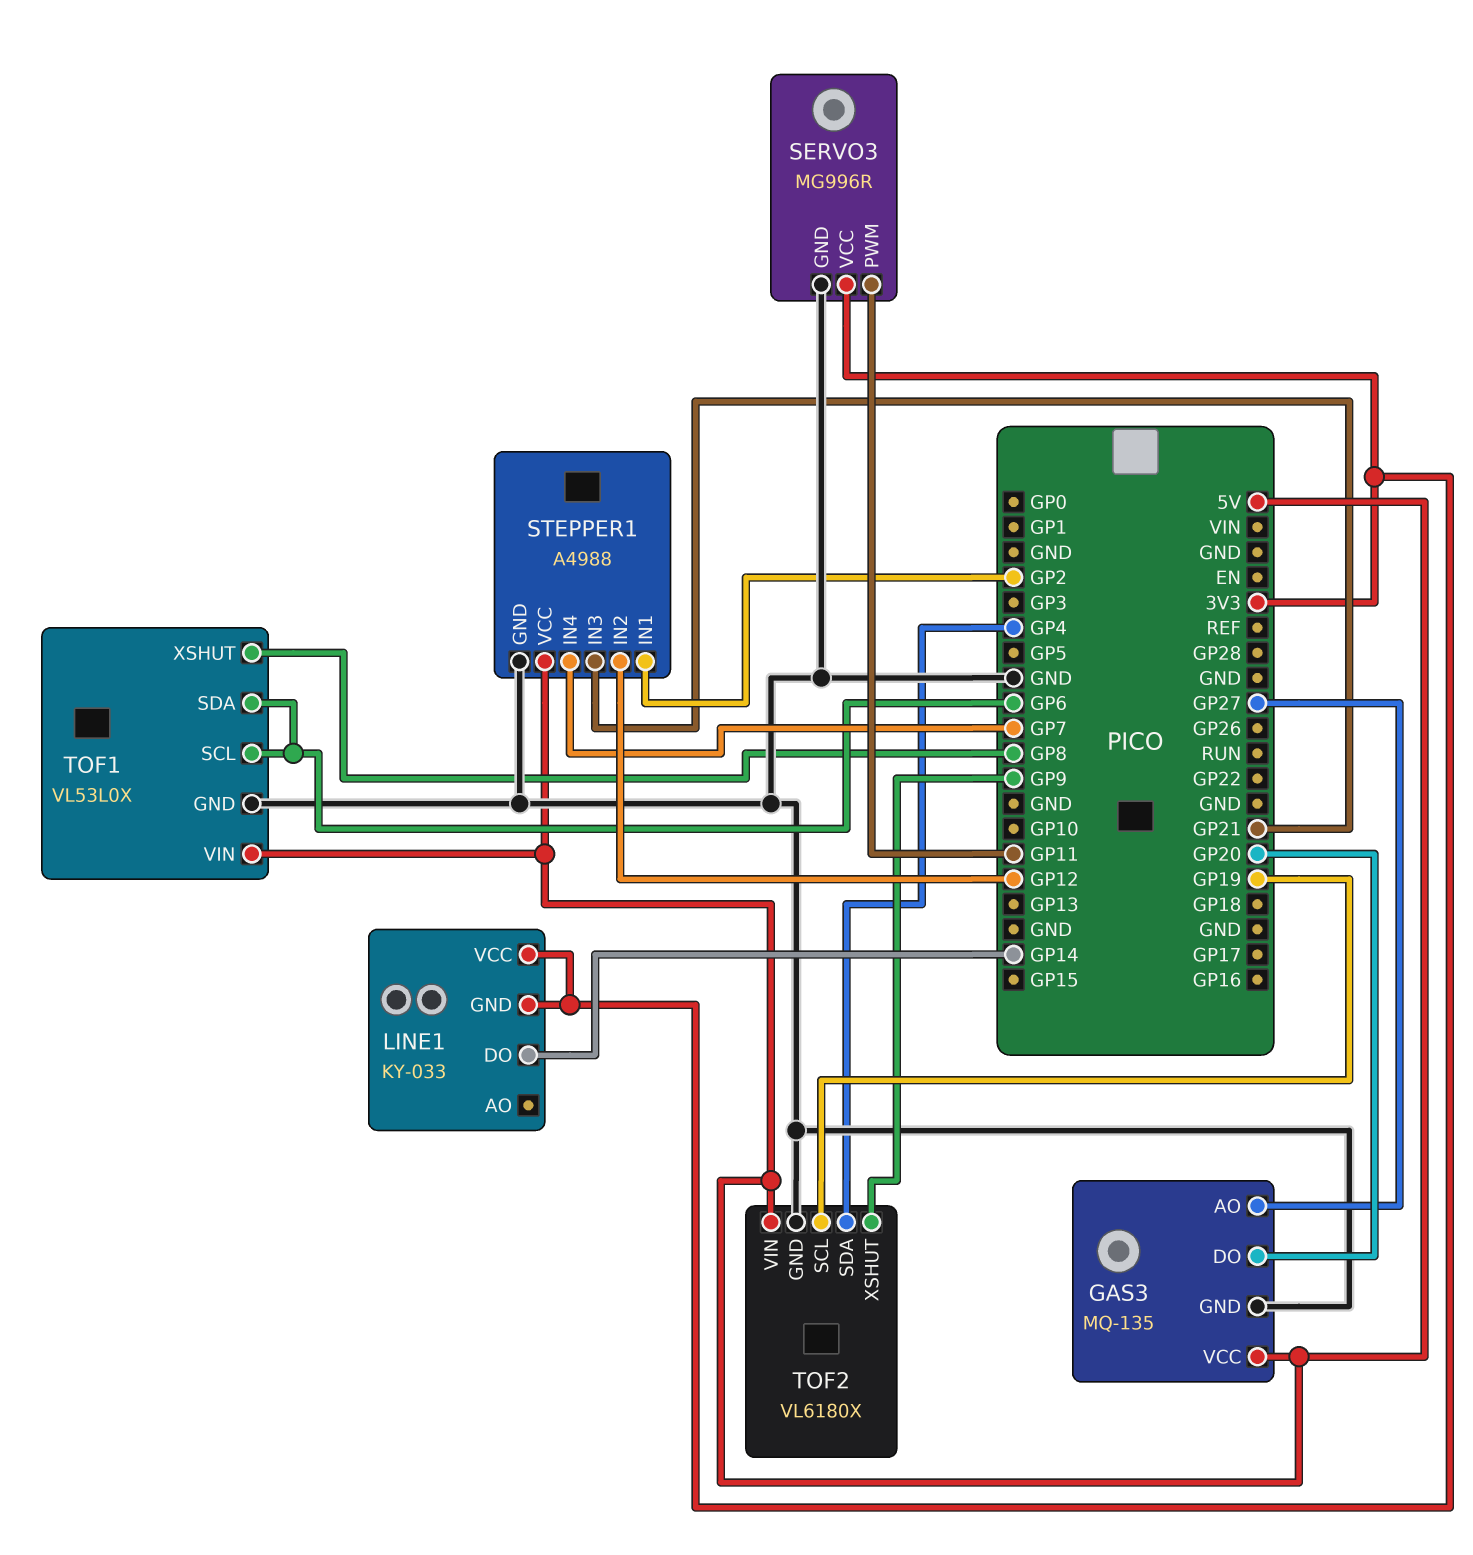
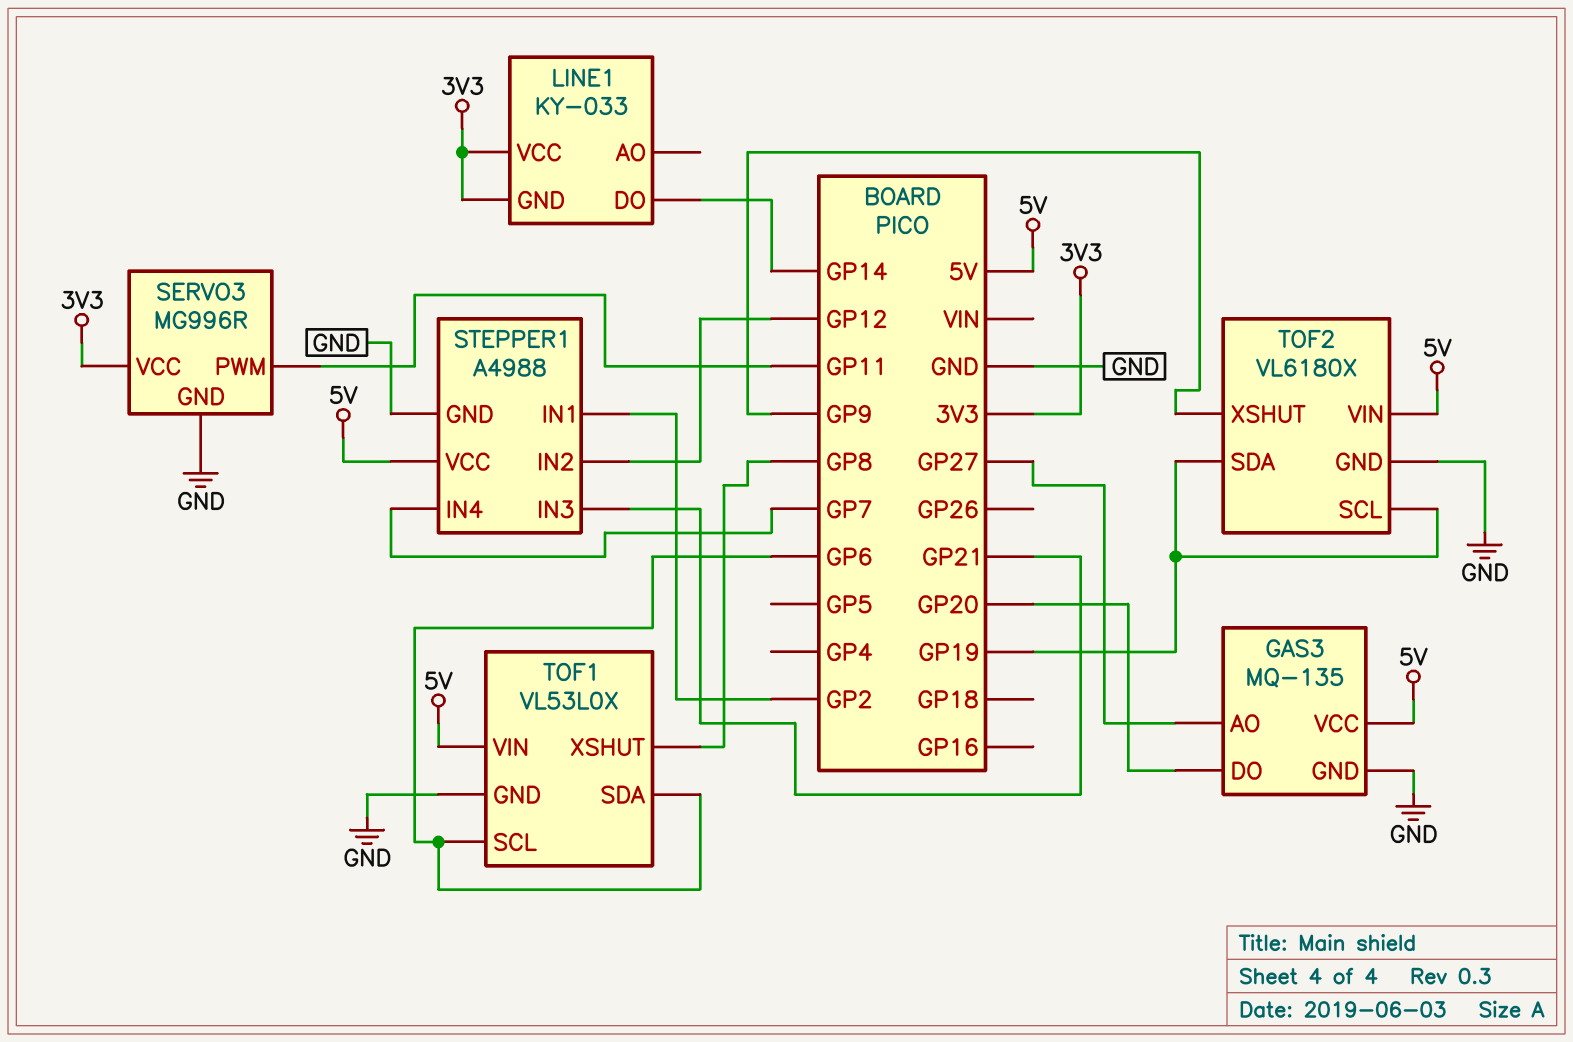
TOF2 pin SDA: GP4 -> GP19

